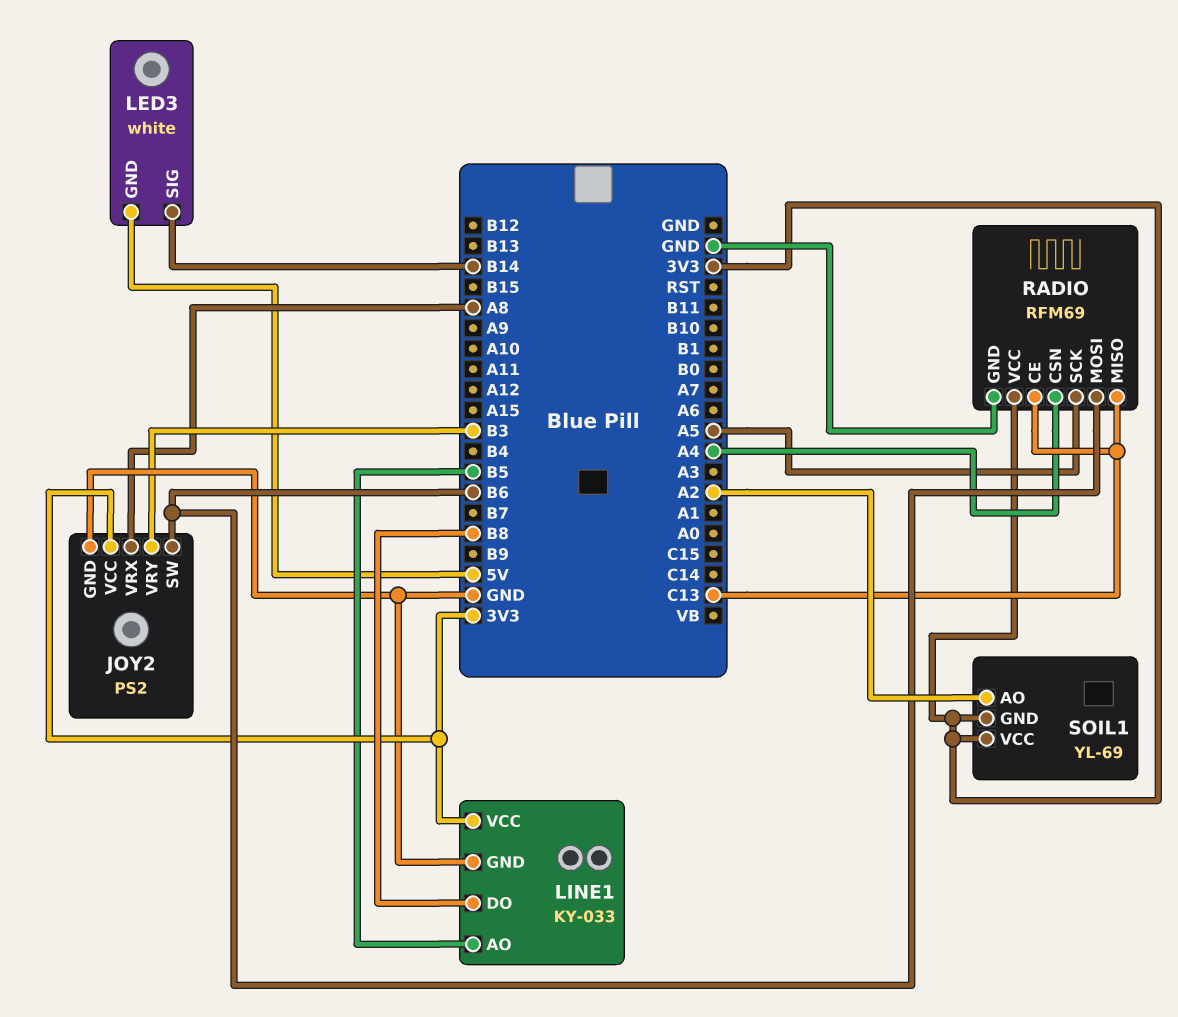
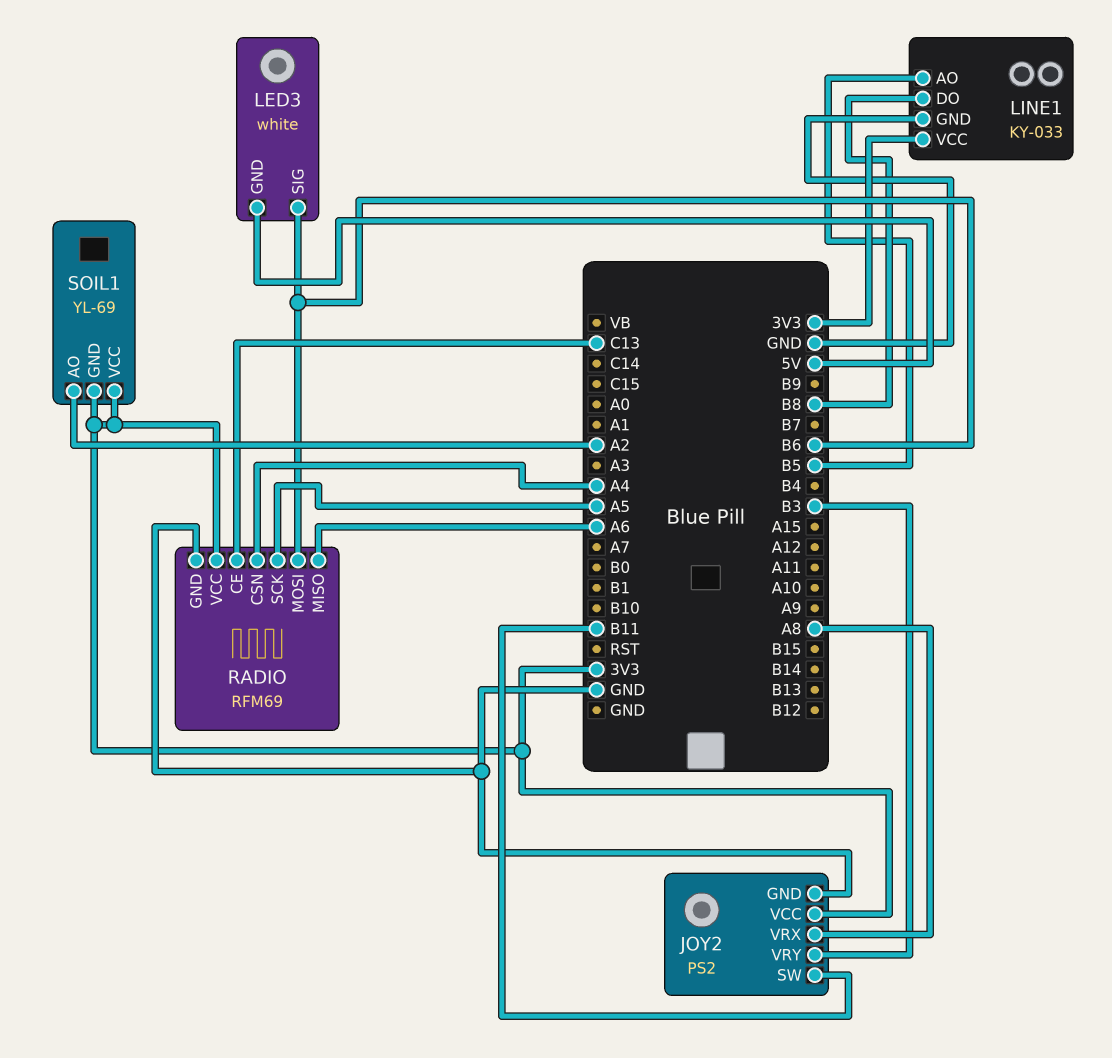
JOY2 pin SW: B6 -> B11
LED3 pin SIG: B14 -> B6
RADIO pin MISO: C13 -> A6

